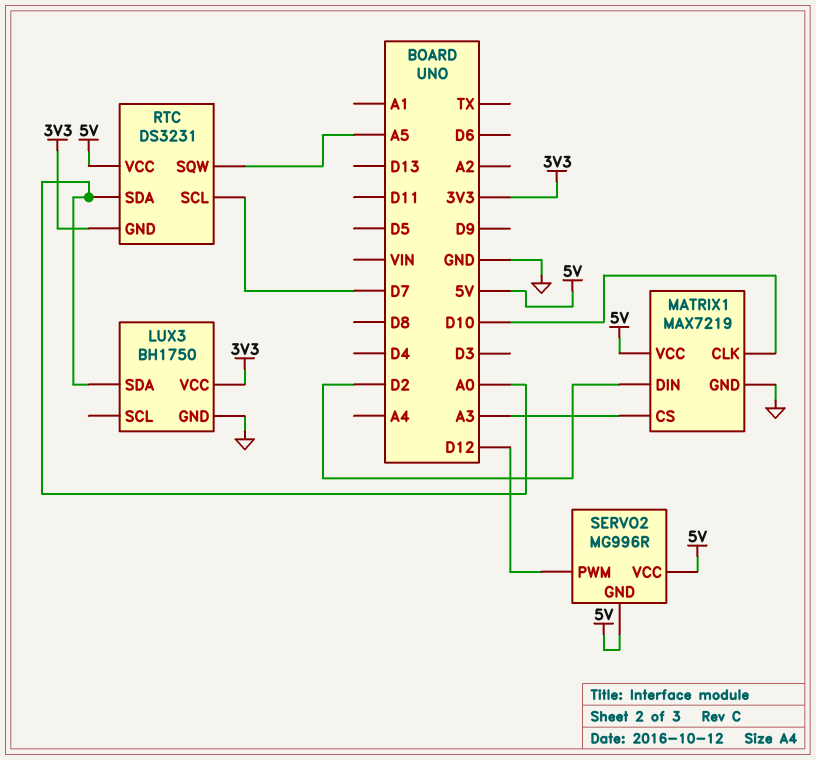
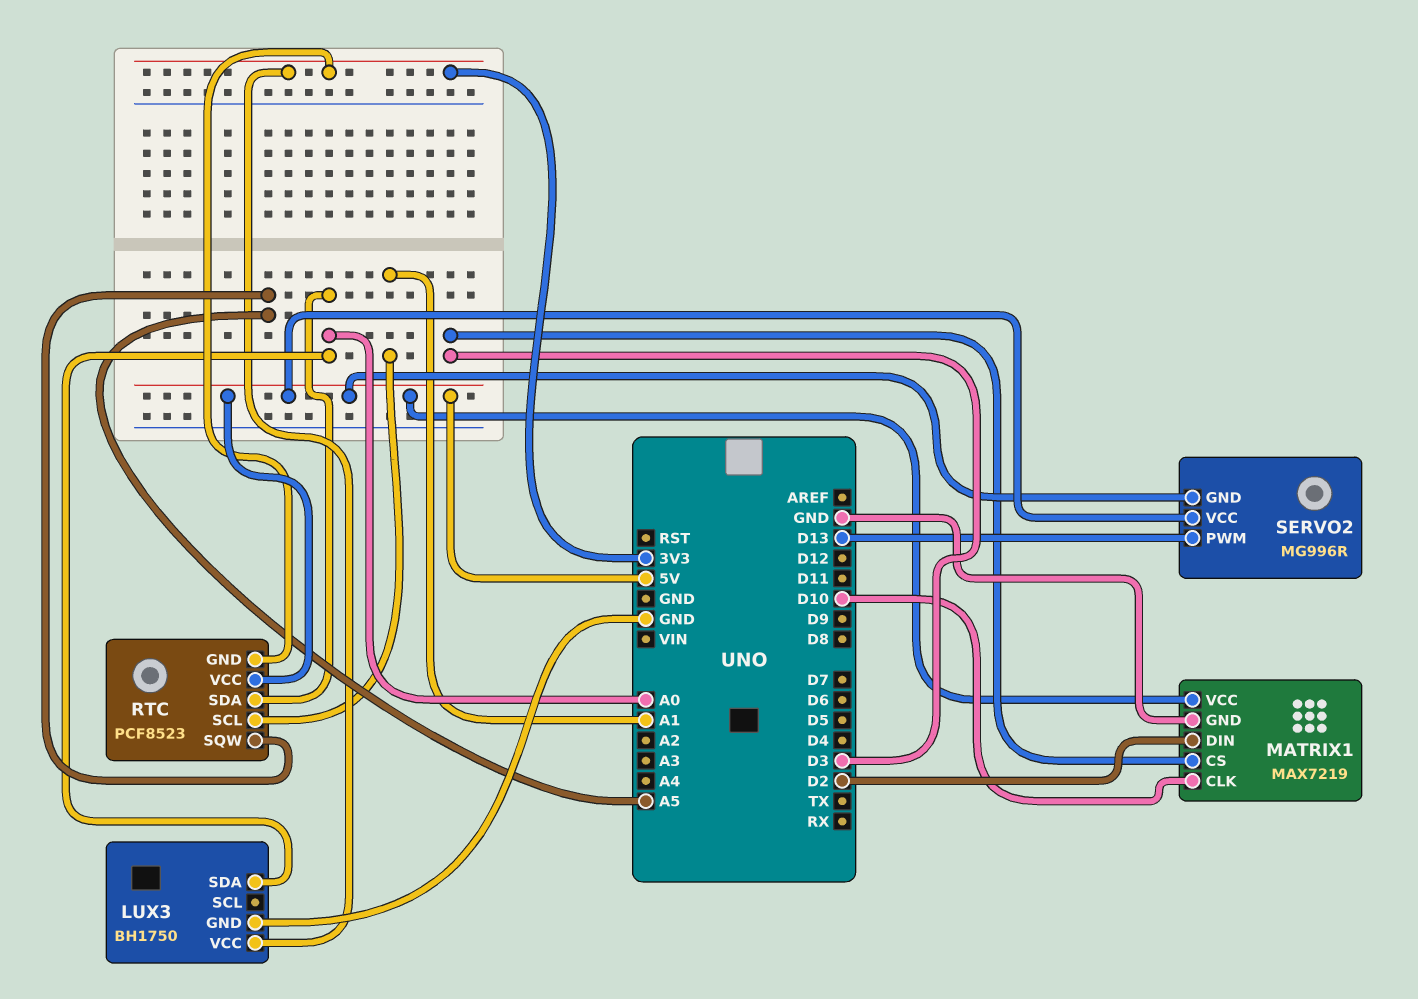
MATRIX1 pin CS: A3 -> D3
RTC: DS3231 -> PCF8523
RTC pin SCL: D7 -> A1
SERVO2 pin PWM: D12 -> D13

